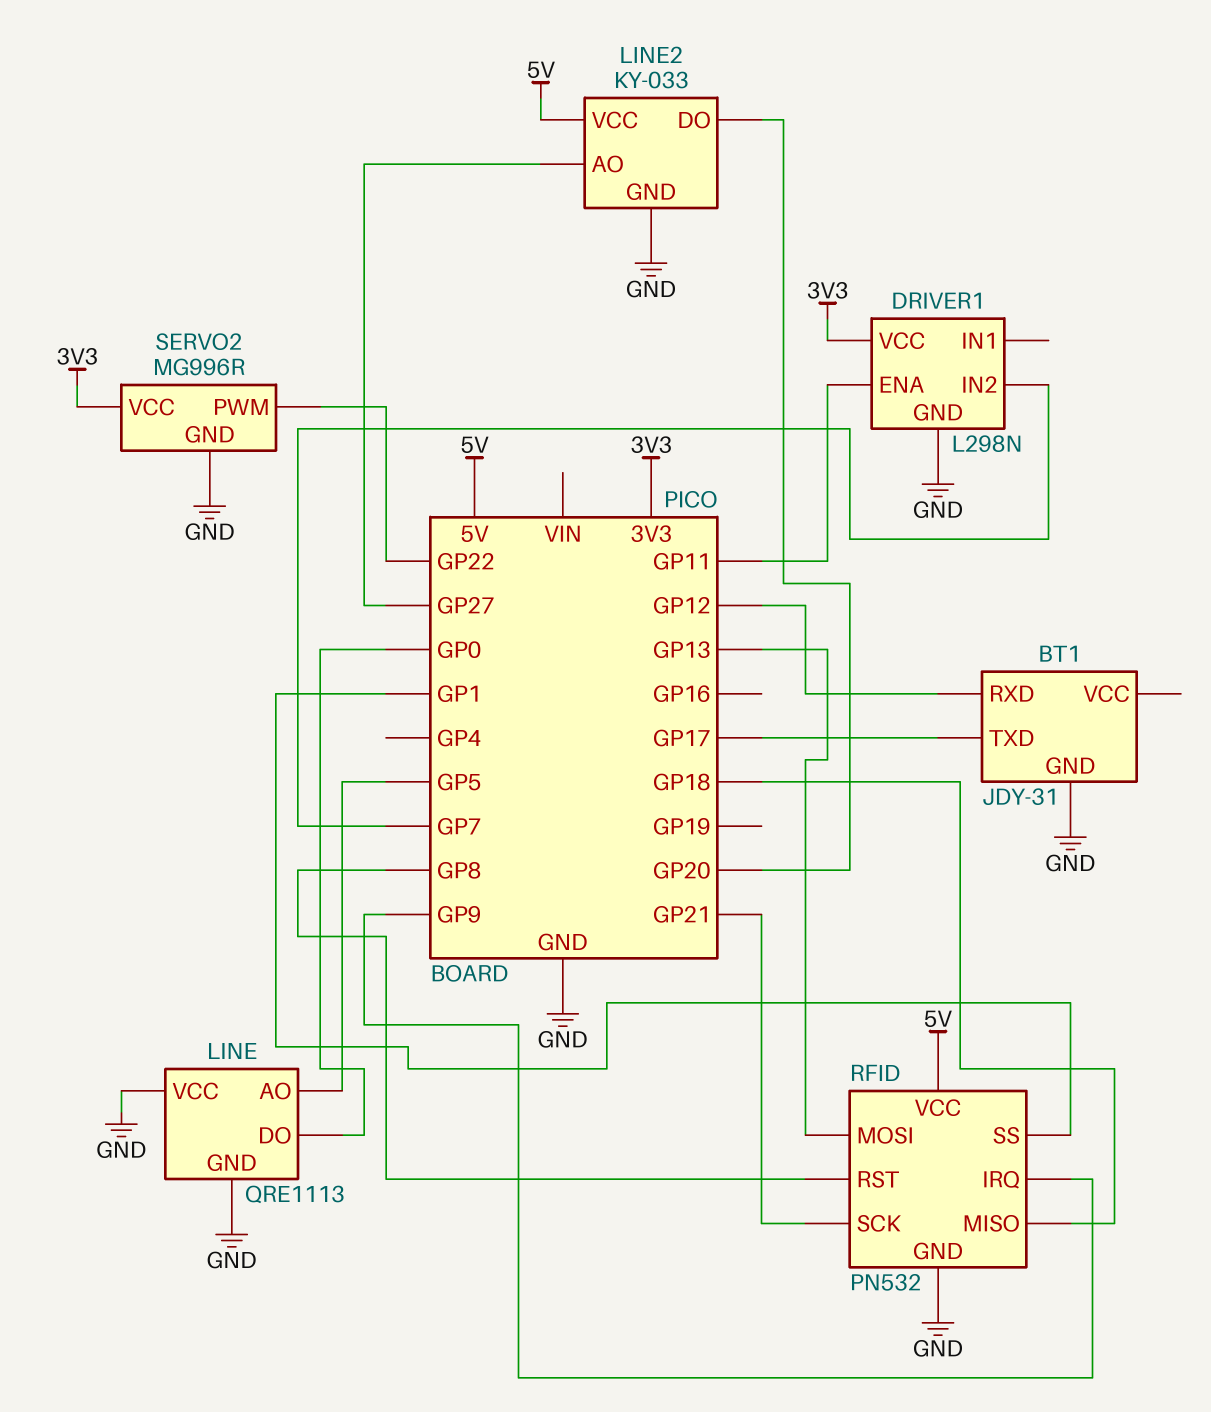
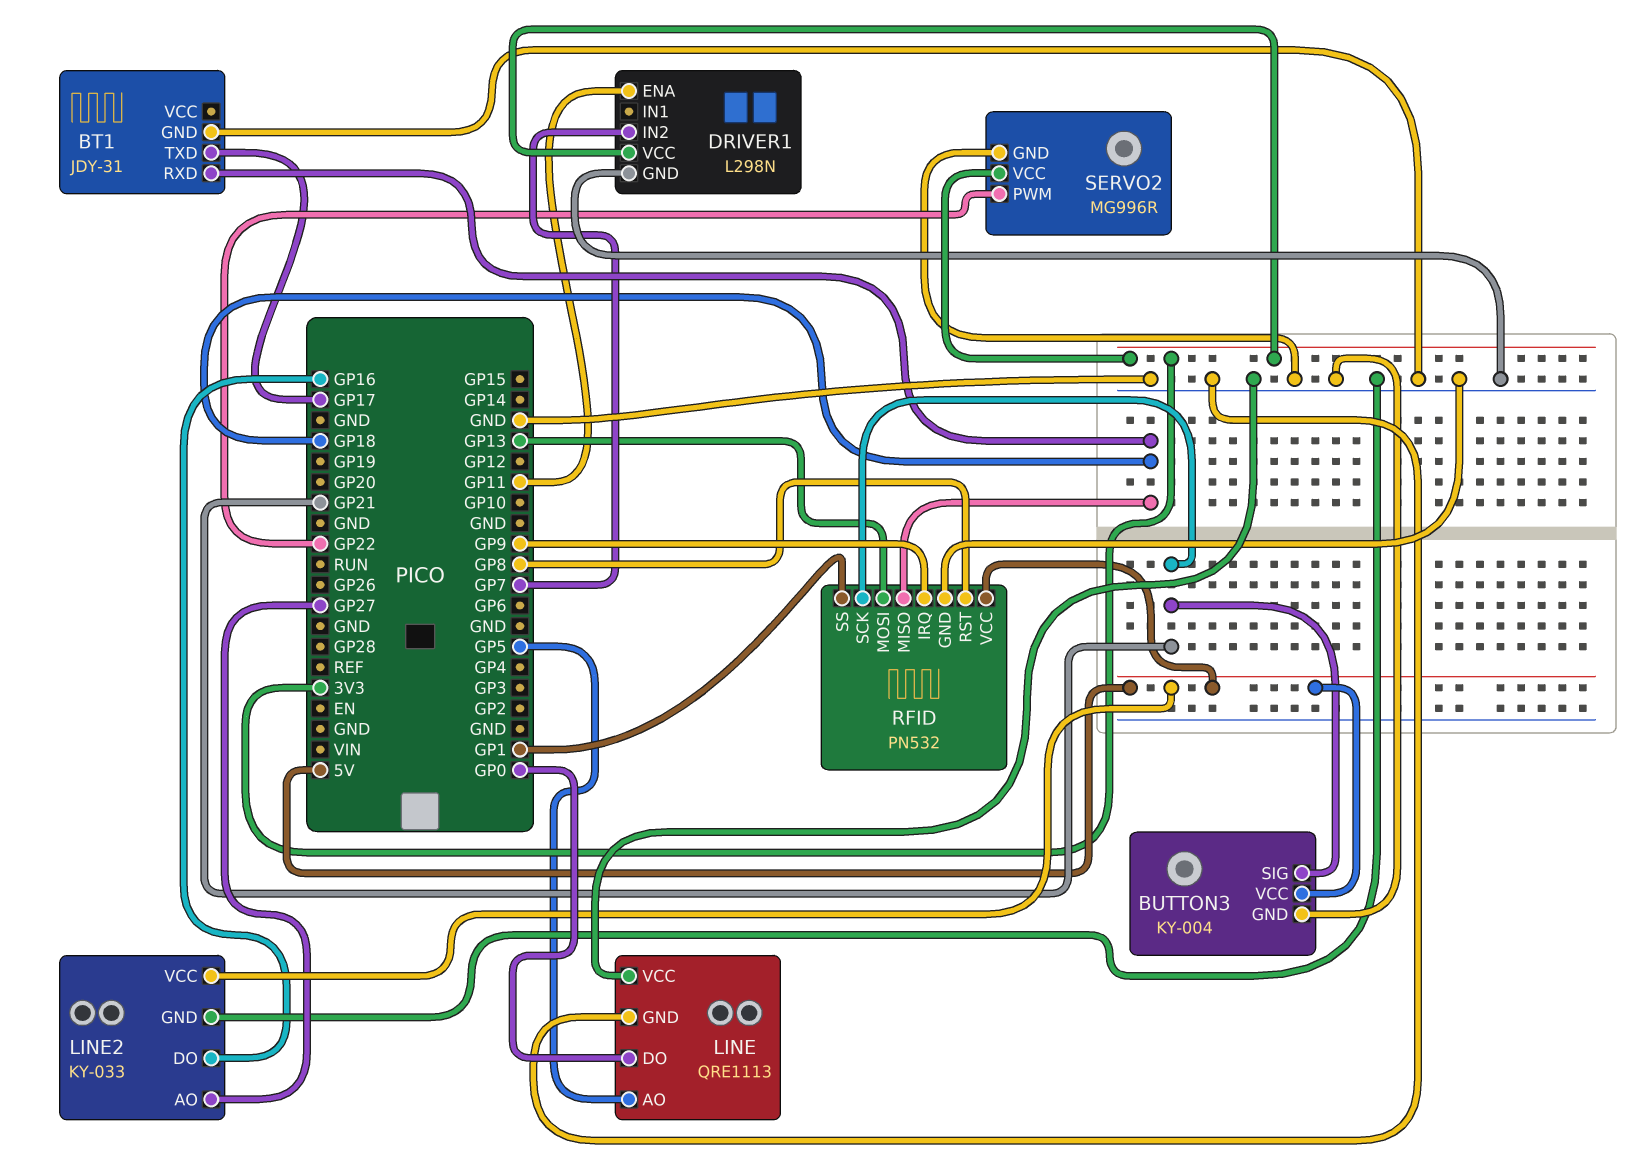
BT1 pin RXD: GP12 -> GP18
BUTTON3: none -> KY-004
BUTTON3 pin GND: none -> GND
BUTTON3 pin SIG: none -> GP21
BUTTON3 pin VCC: none -> 5V
LINE2 pin DO: GP20 -> GP16

